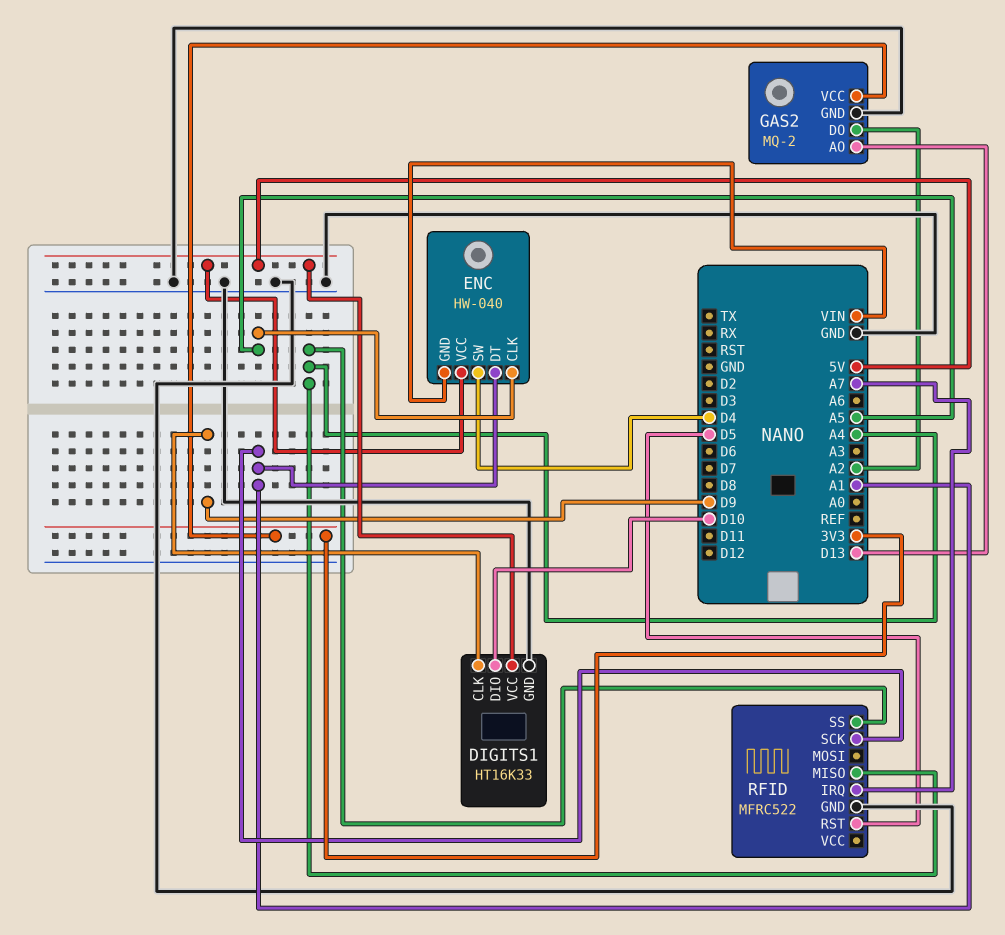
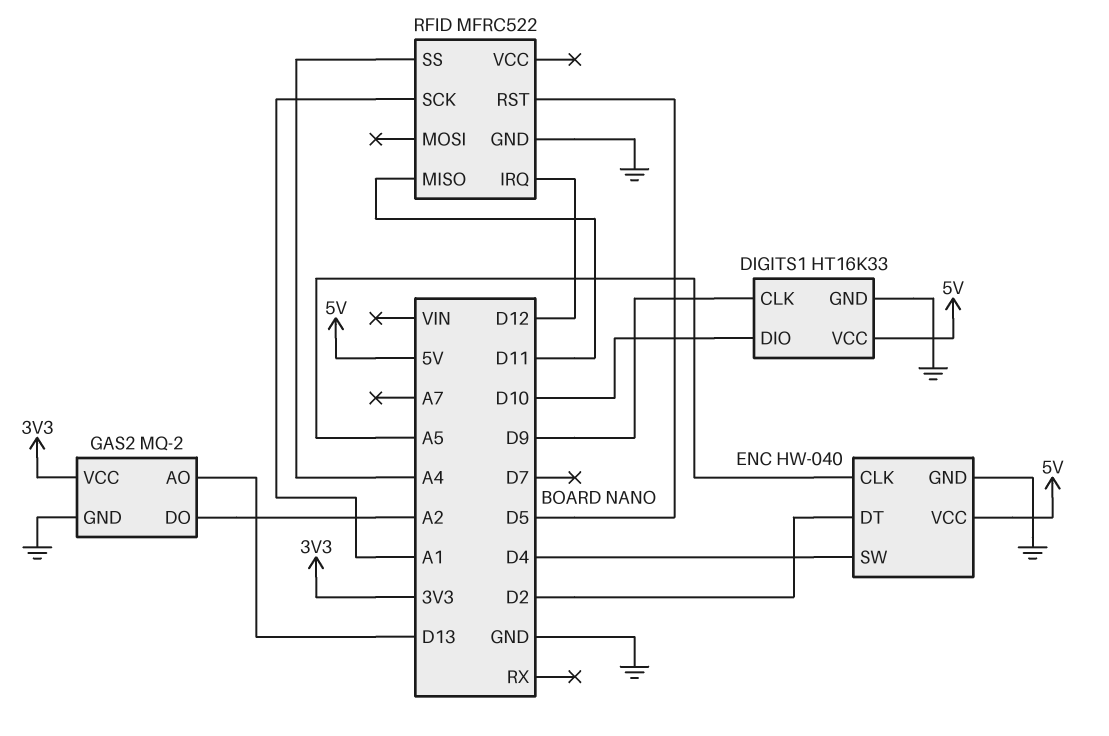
ENC pin DT: A1 -> D2
ENC pin GND: VIN -> GND
RFID pin IRQ: A7 -> D12
RFID pin MISO: A4 -> D11

